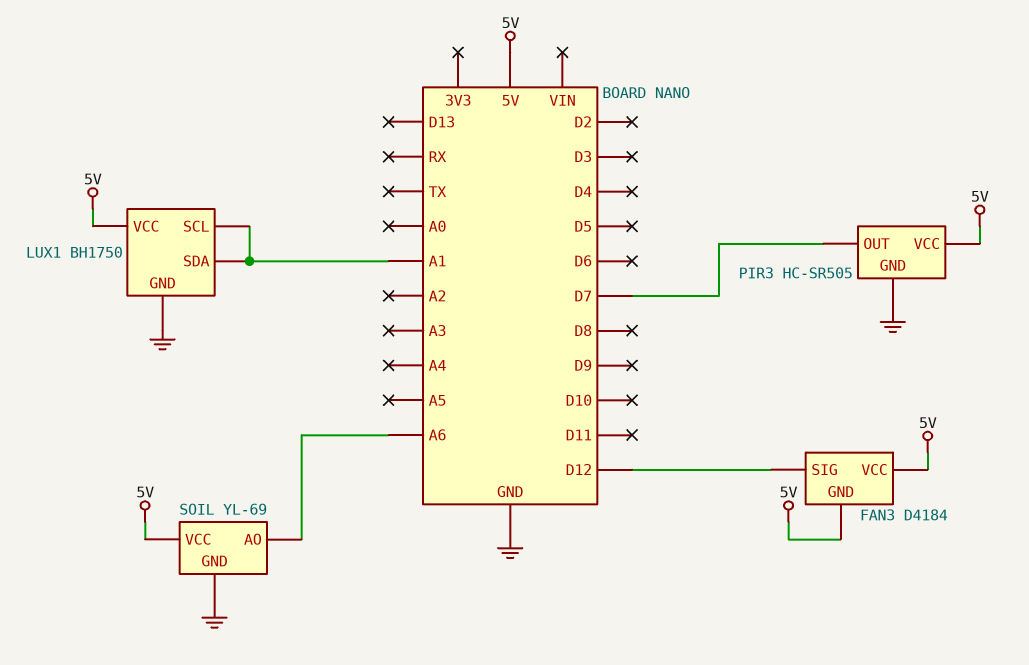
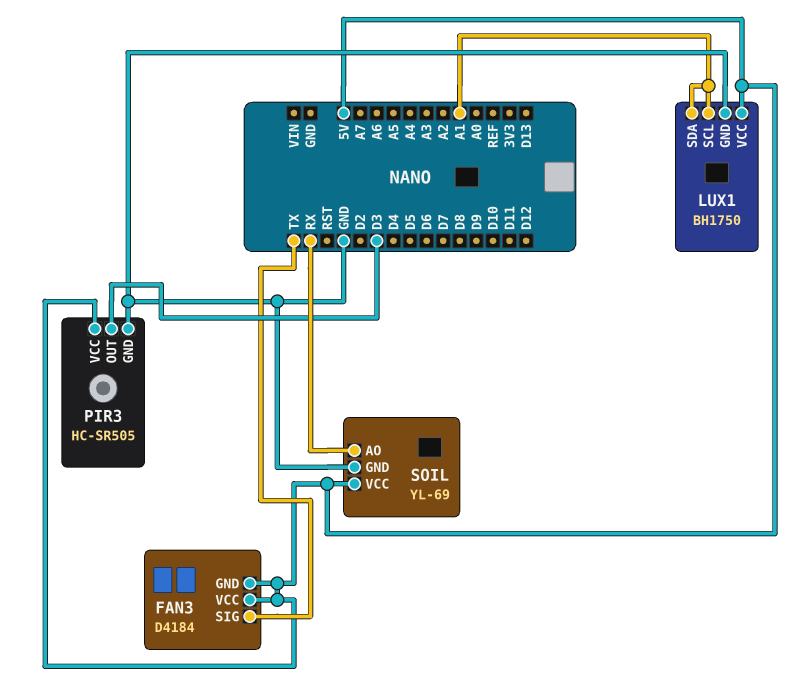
FAN3 pin SIG: D12 -> TX
PIR3 pin OUT: D7 -> D3
SOIL pin AO: A6 -> RX

